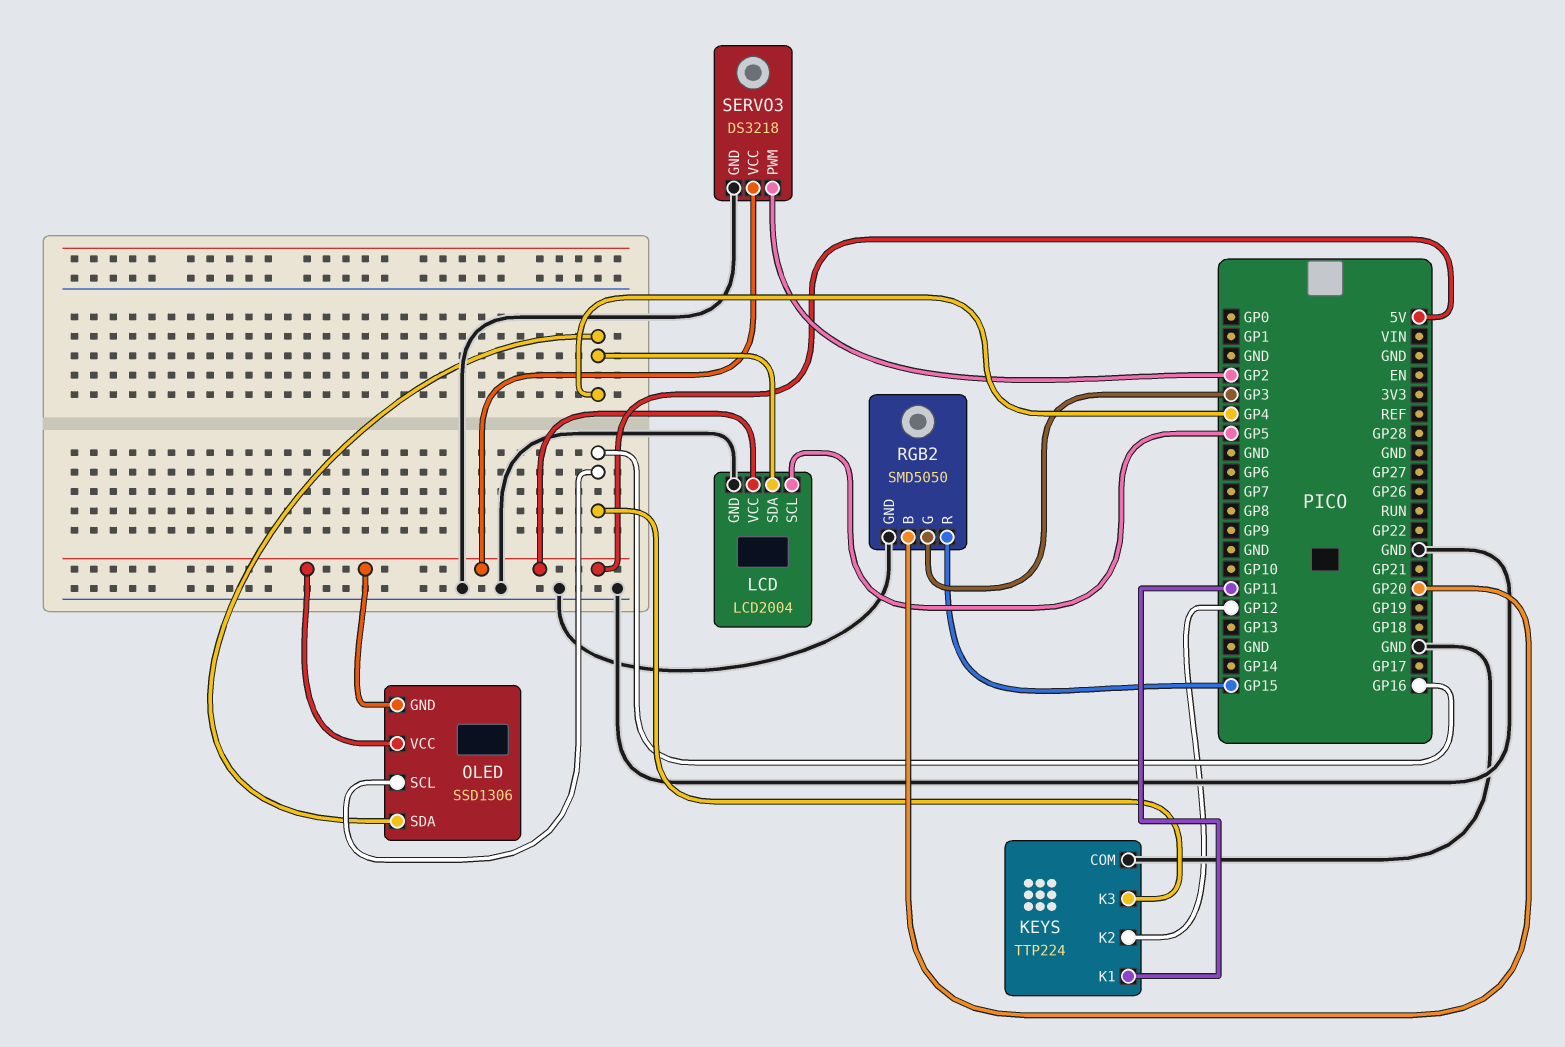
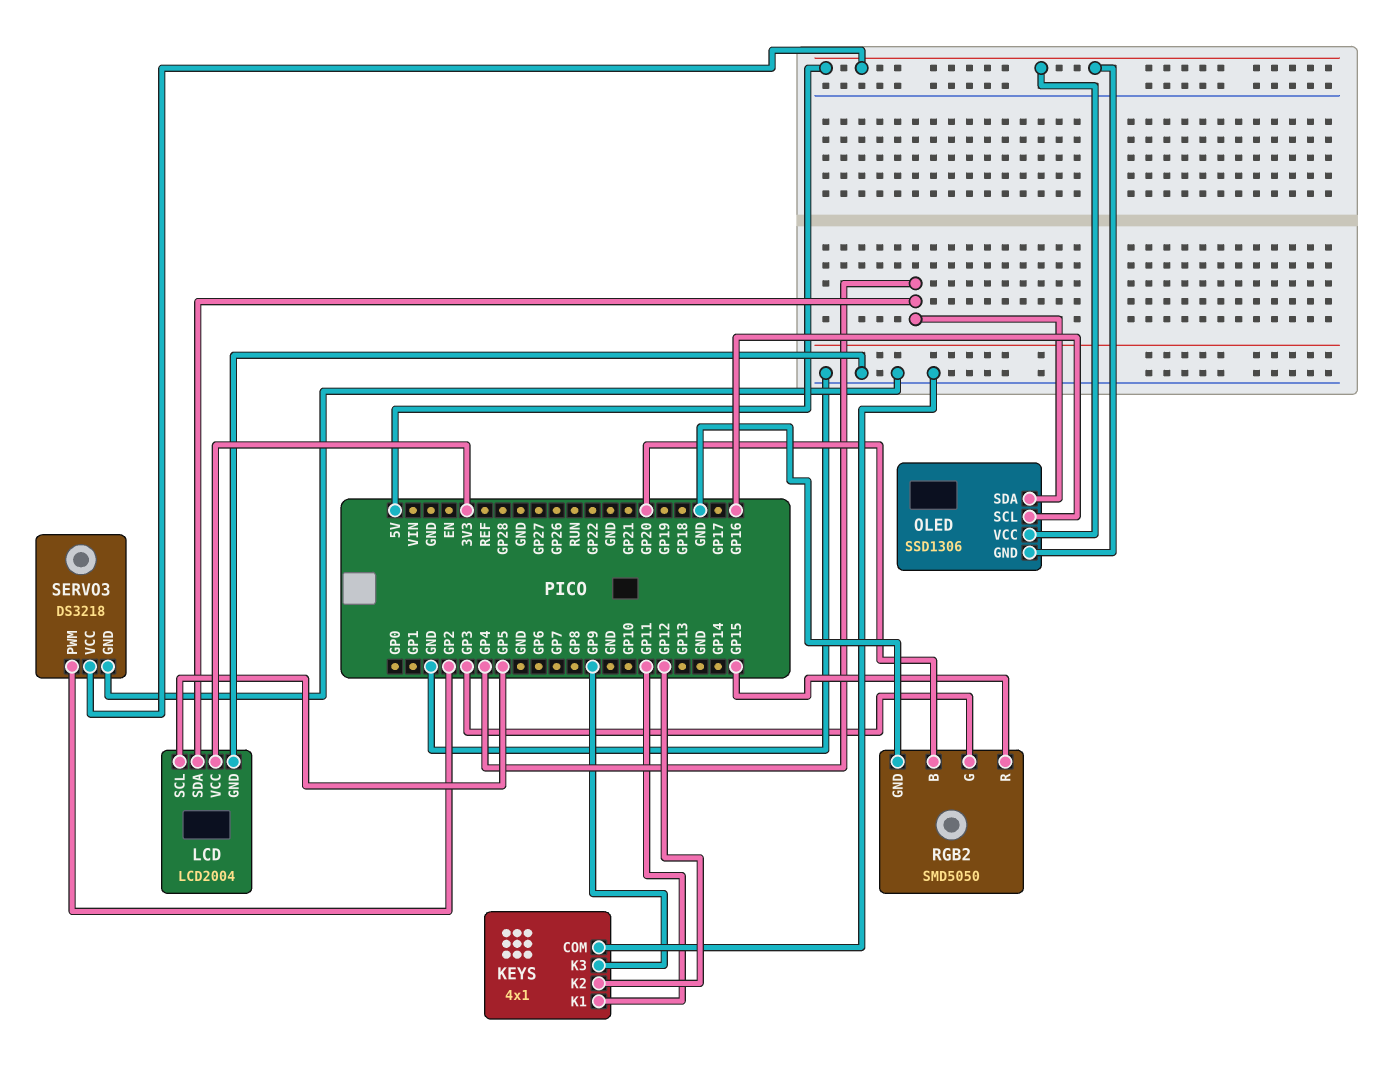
KEYS: TTP224 -> 4x1
KEYS pin K3: GP16 -> GP9
LCD pin VCC: 5V -> 3V3

